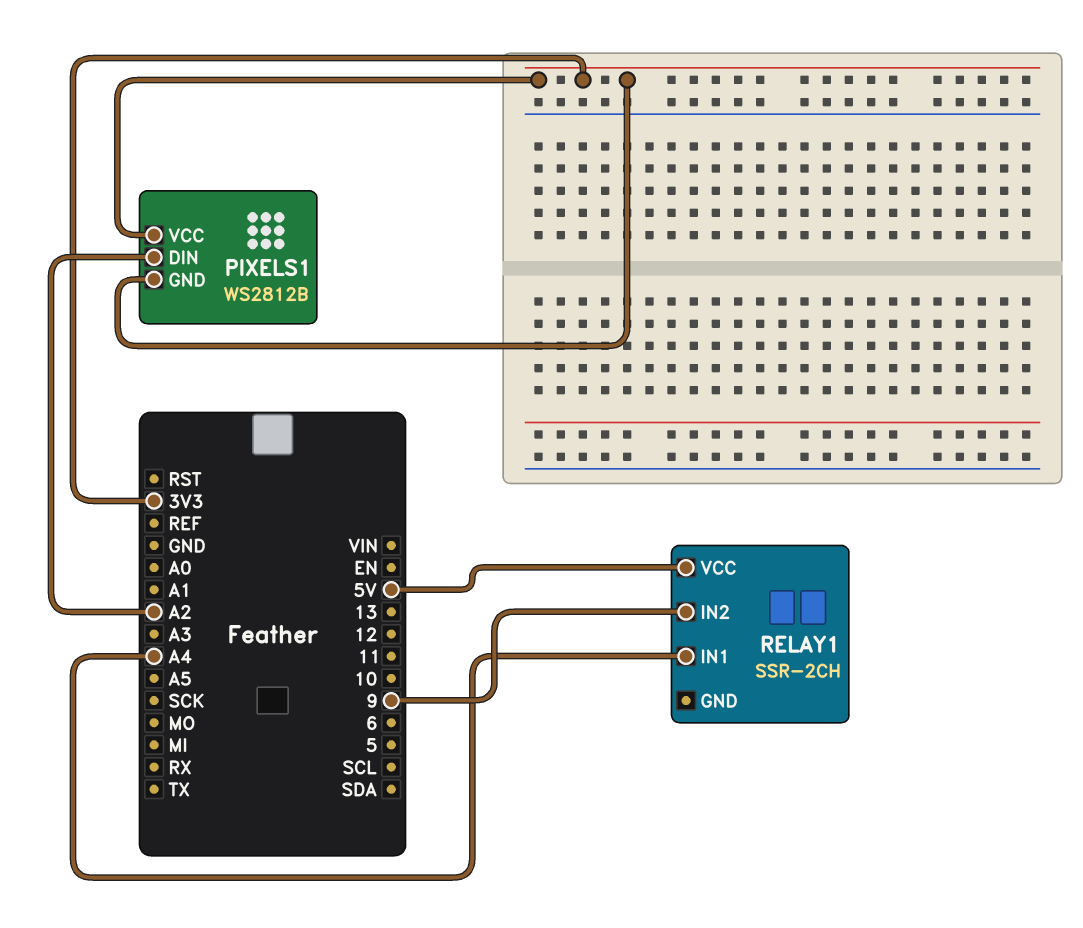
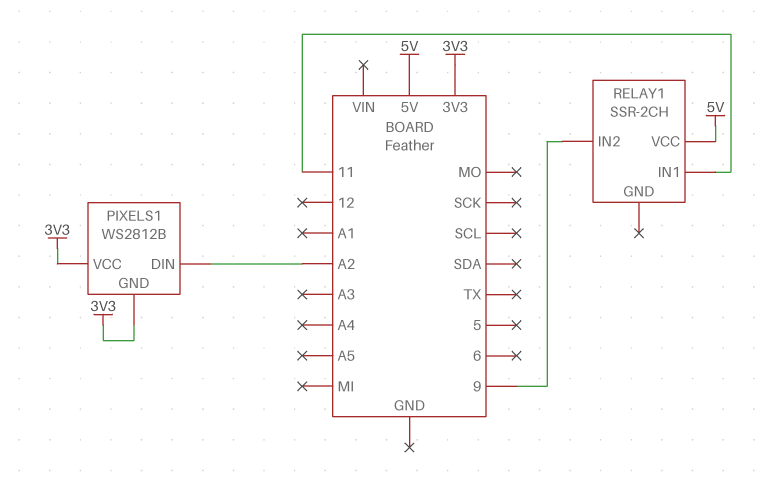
RELAY1 pin IN1: A4 -> 11

